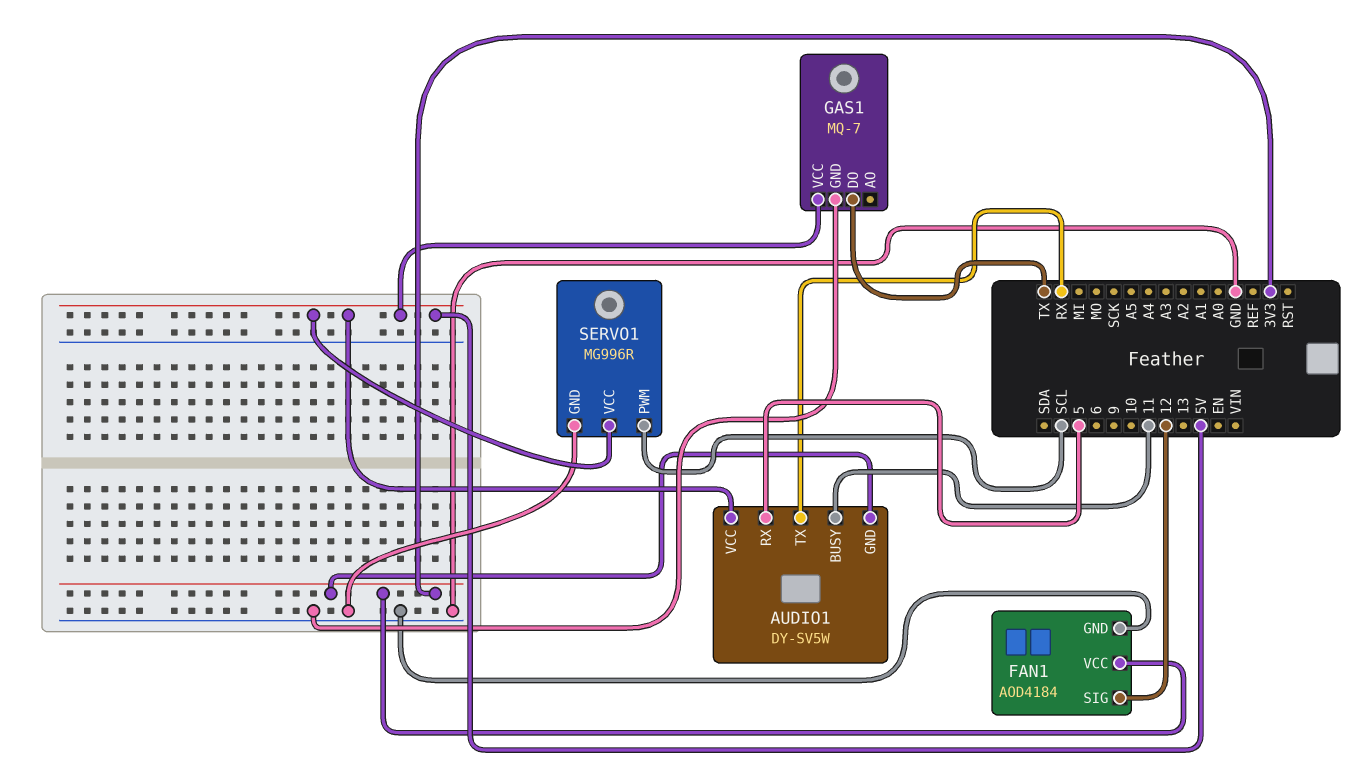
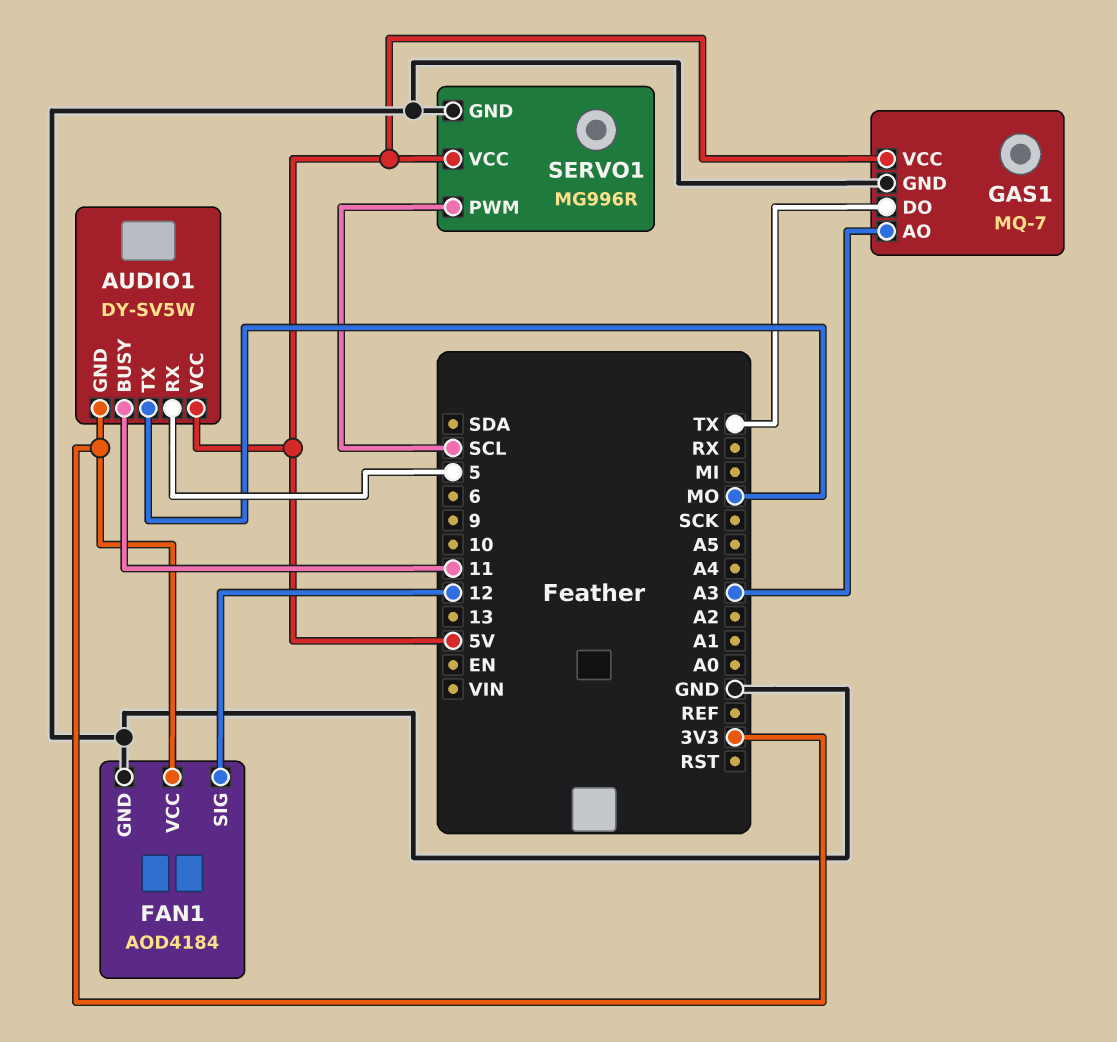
AUDIO1 pin TX: RX -> MO
GAS1 pin AO: none -> A3

